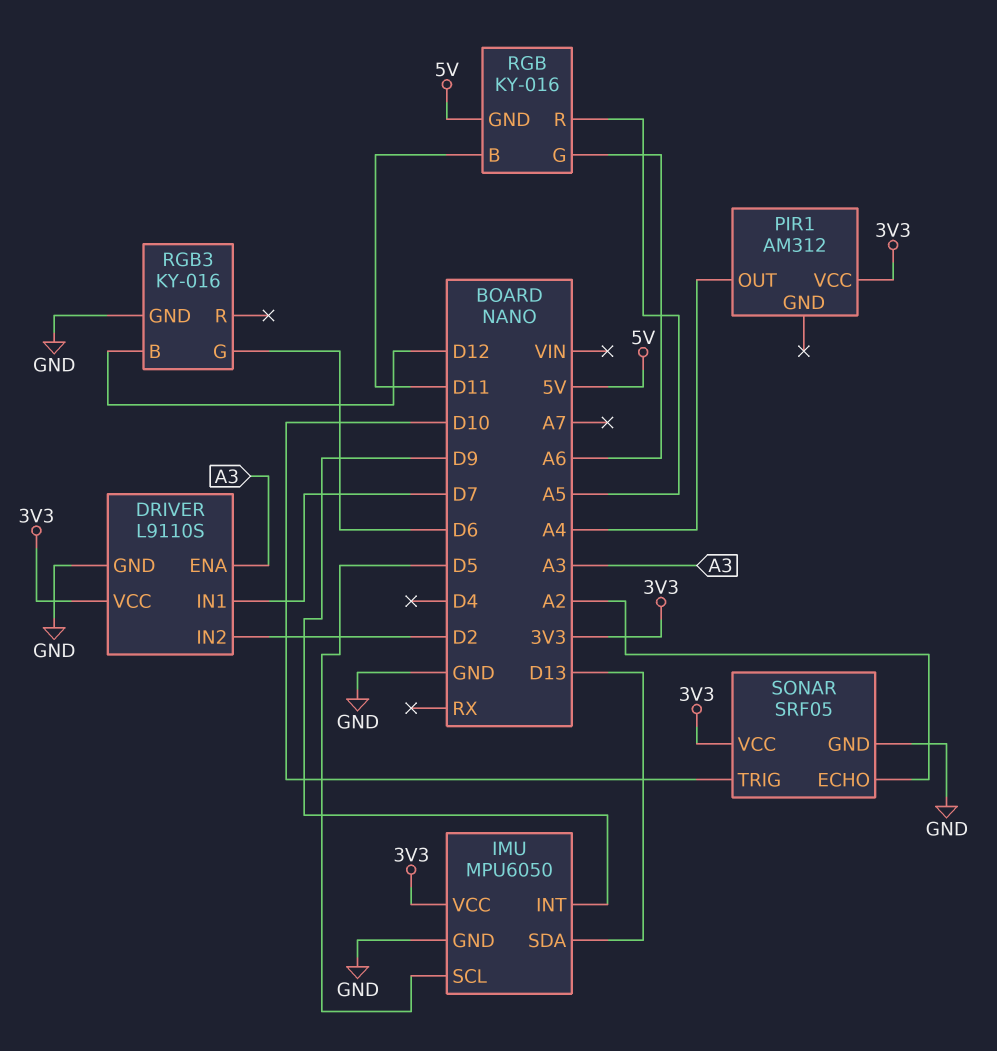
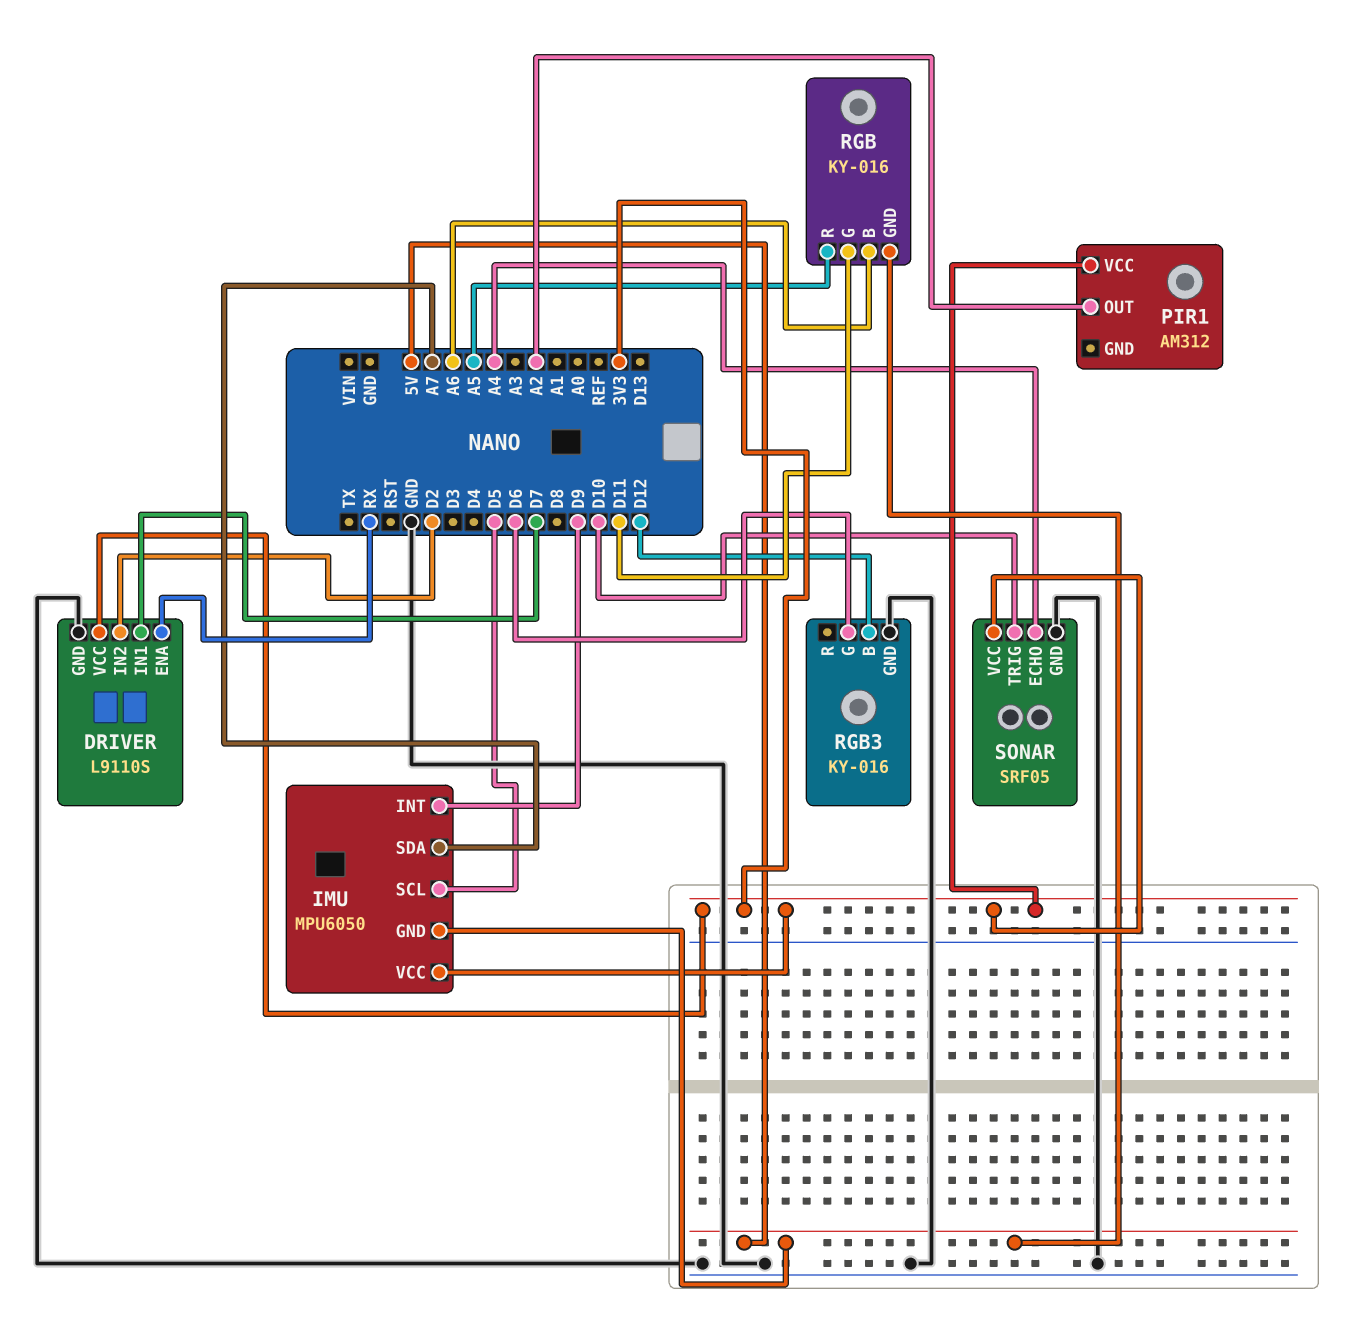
DRIVER pin ENA: A3 -> RX
IMU pin GND: GND -> 5V
IMU pin SDA: D13 -> A7
PIR1 pin OUT: A4 -> A2
RGB pin B: D11 -> A6
RGB pin G: A6 -> D11
SONAR pin ECHO: A2 -> A4

